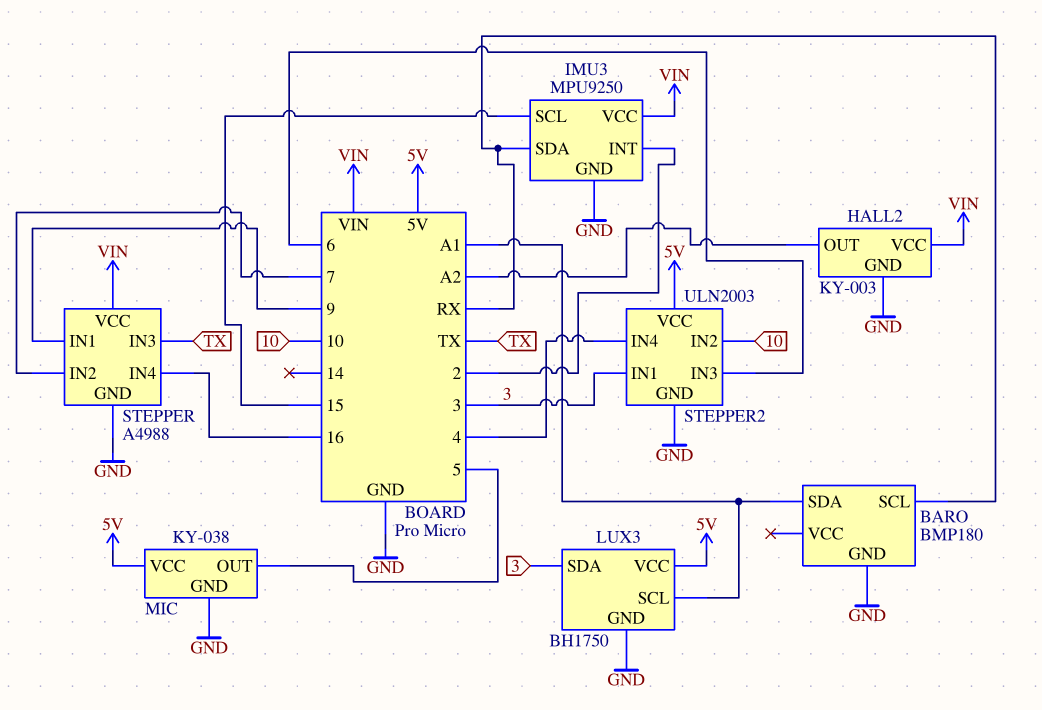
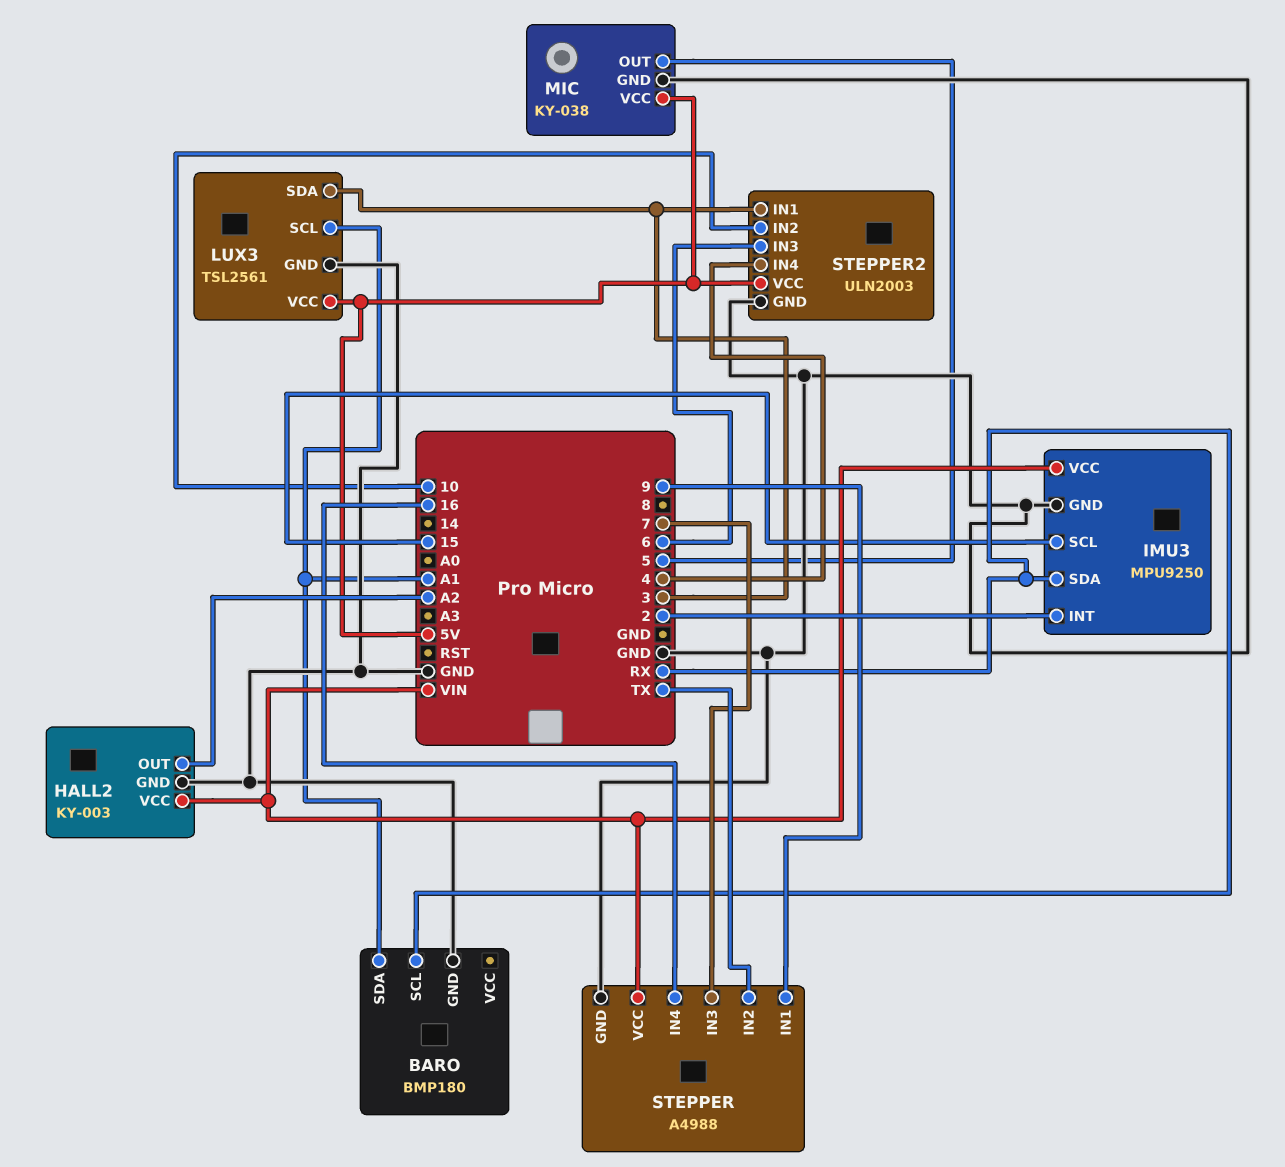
LUX3: BH1750 -> TSL2561
STEPPER pin IN2: 7 -> TX
STEPPER pin IN3: TX -> 7

